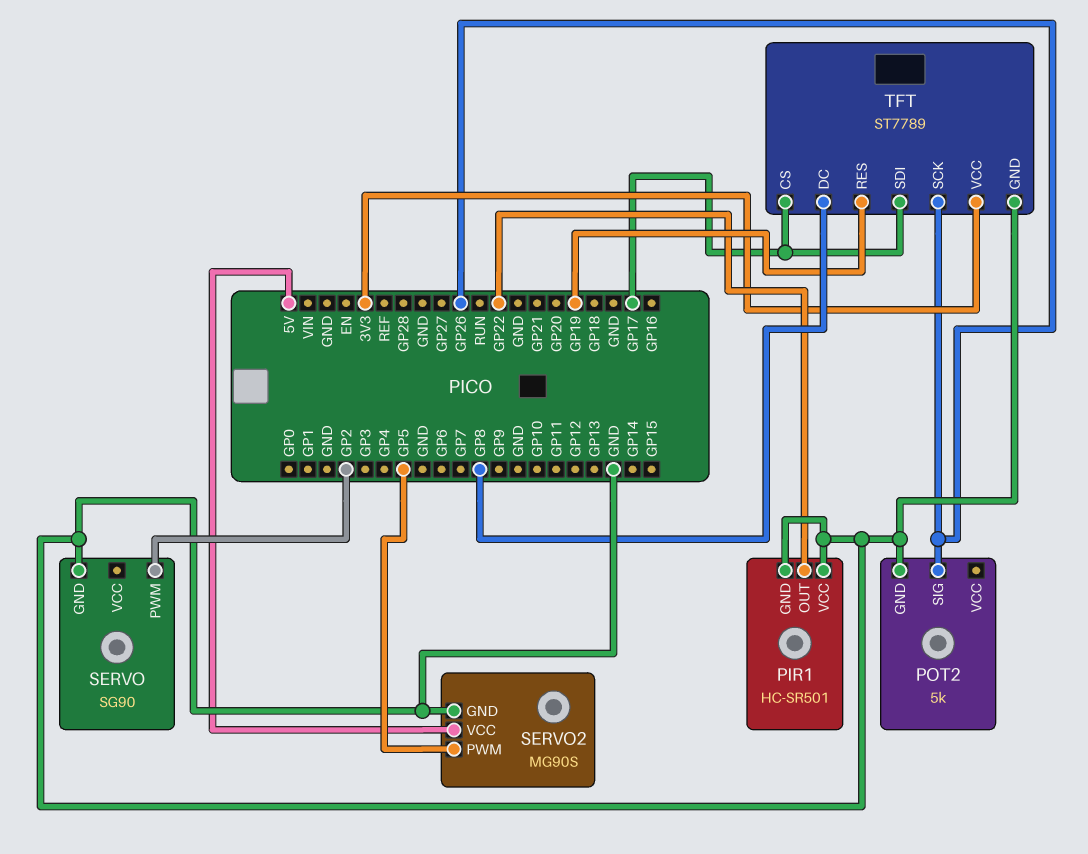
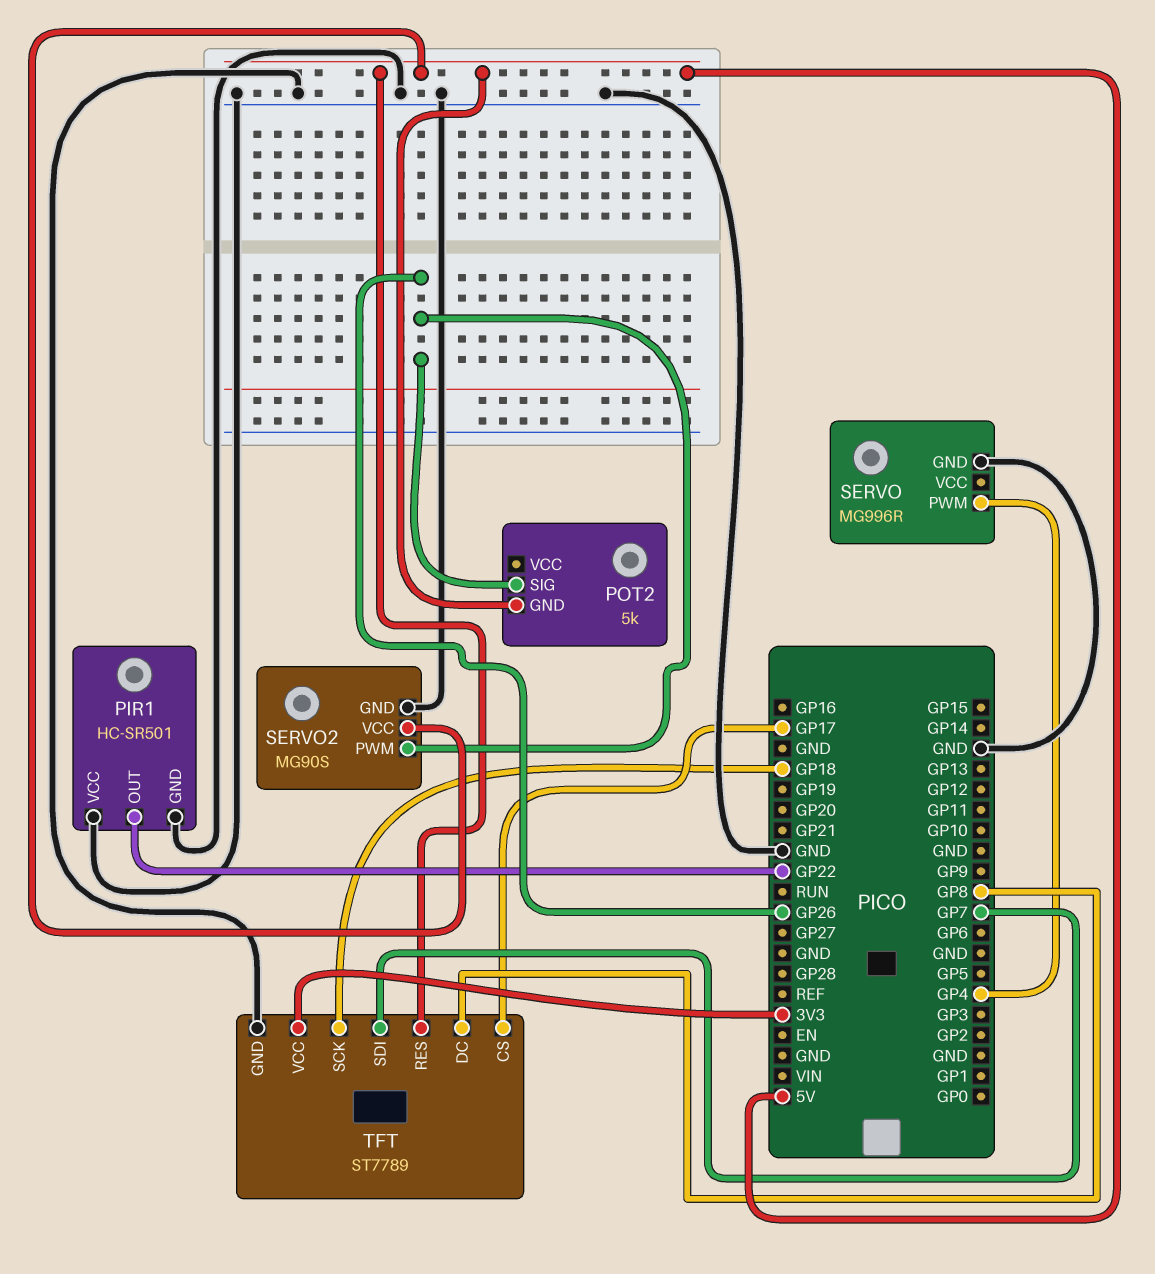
POT2 pin GND: GND -> 5V
SERVO: SG90 -> MG996R
SERVO pin PWM: GP2 -> GP4
SERVO2 pin PWM: GP5 -> GP26
TFT pin RES: GP19 -> 5V
TFT pin SCK: GP26 -> GP18
TFT pin SDI: GP17 -> GP7

